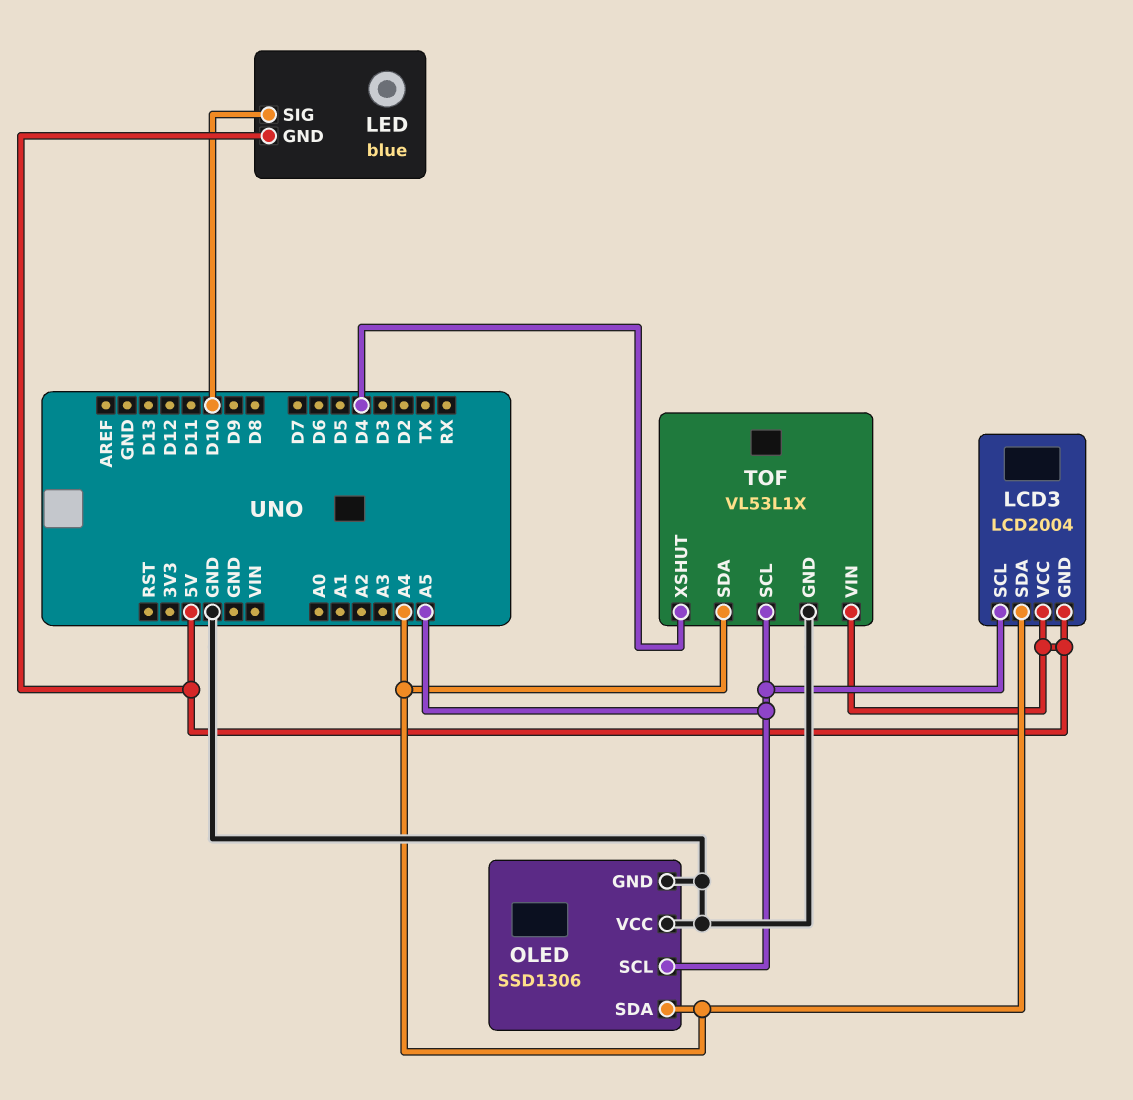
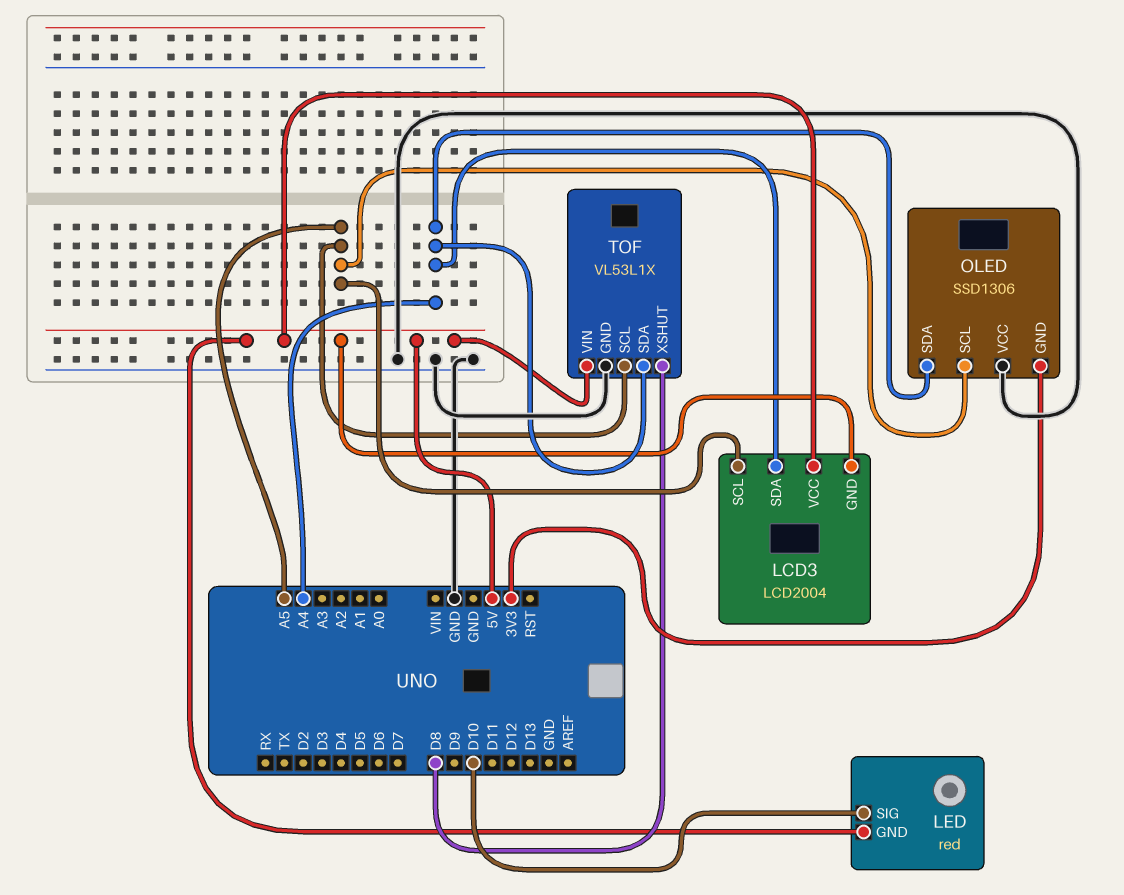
LED: blue -> red
OLED pin GND: GND -> 3V3
TOF pin XSHUT: D4 -> D8

